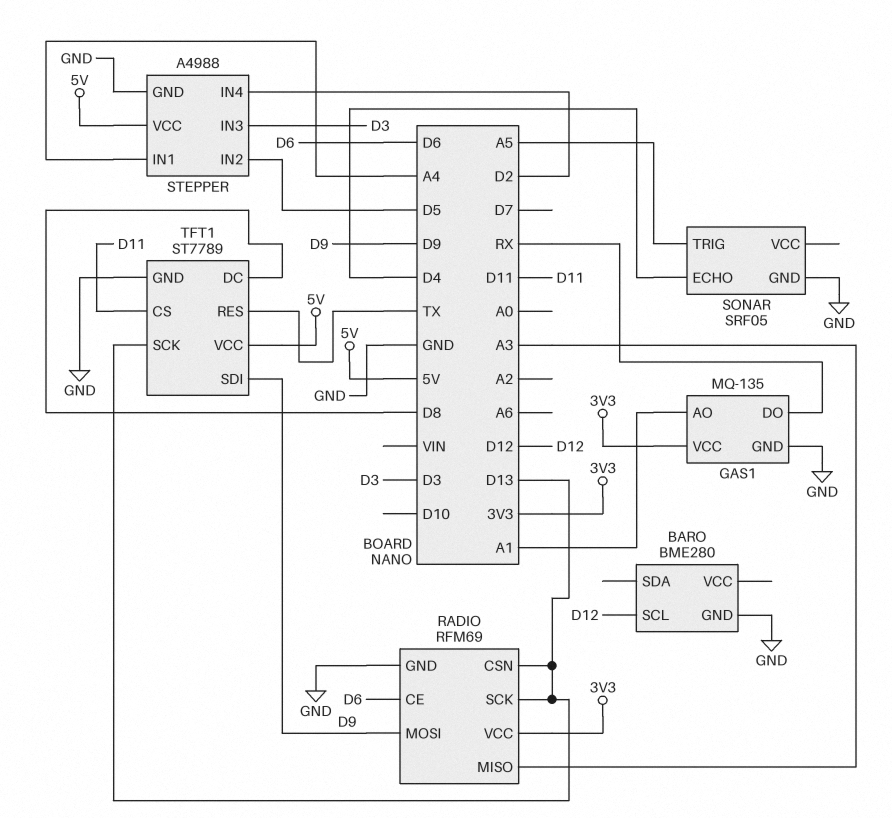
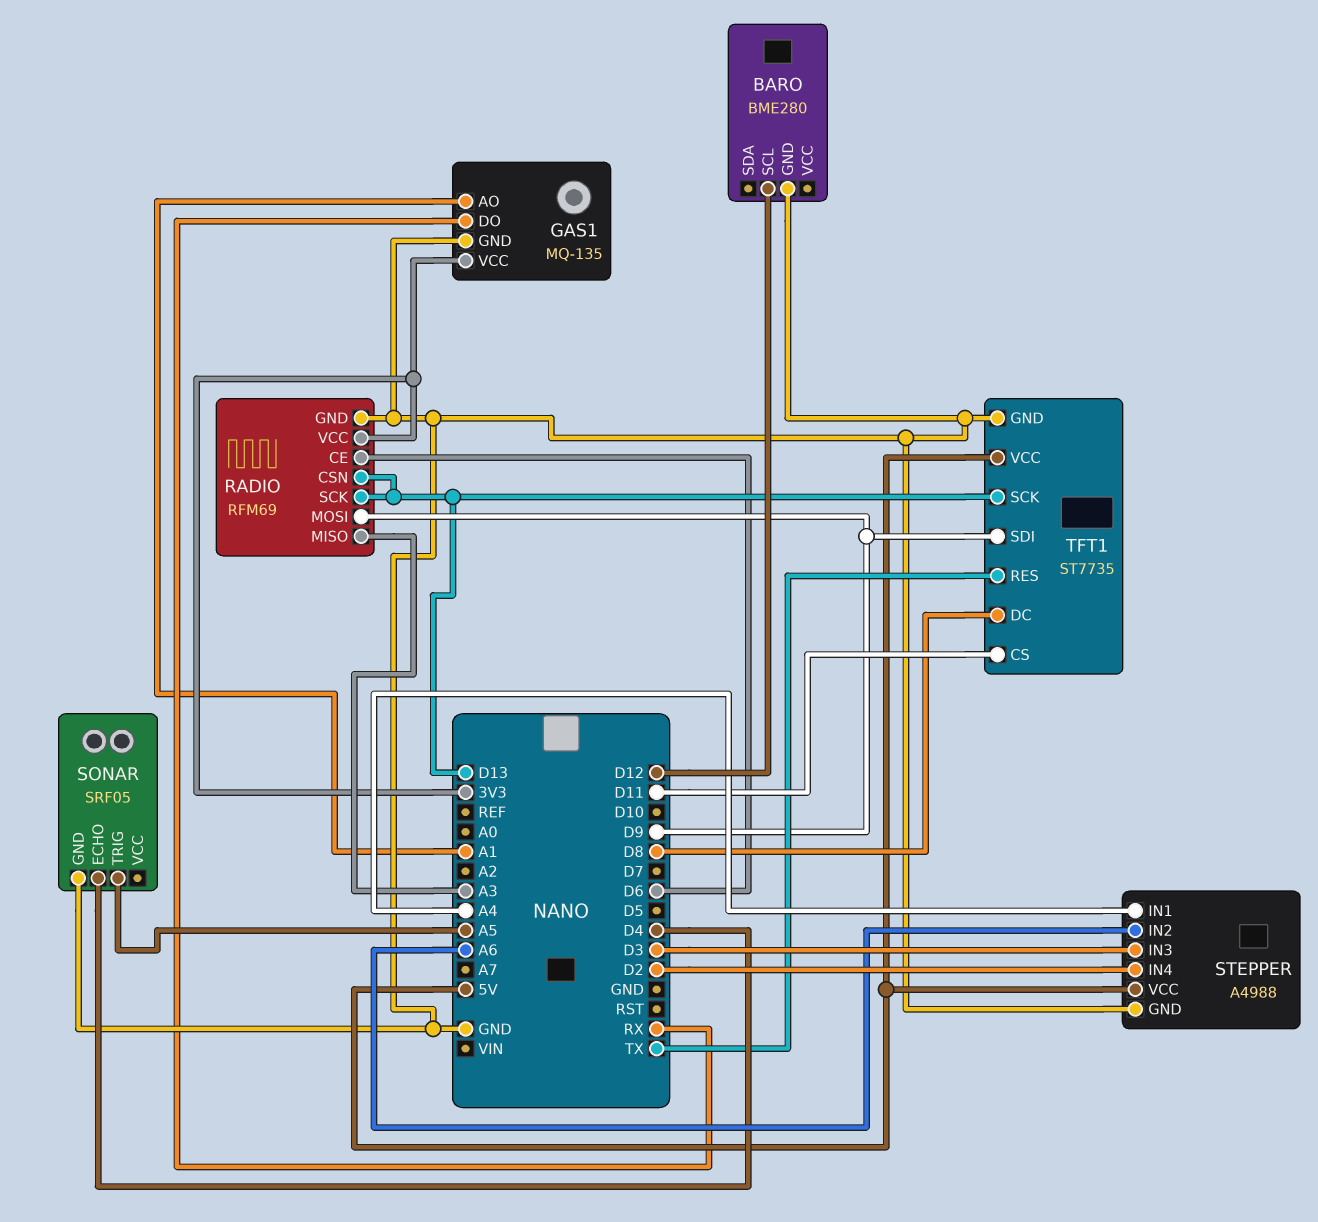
STEPPER pin IN2: D5 -> A6
TFT1: ST7789 -> ST7735

